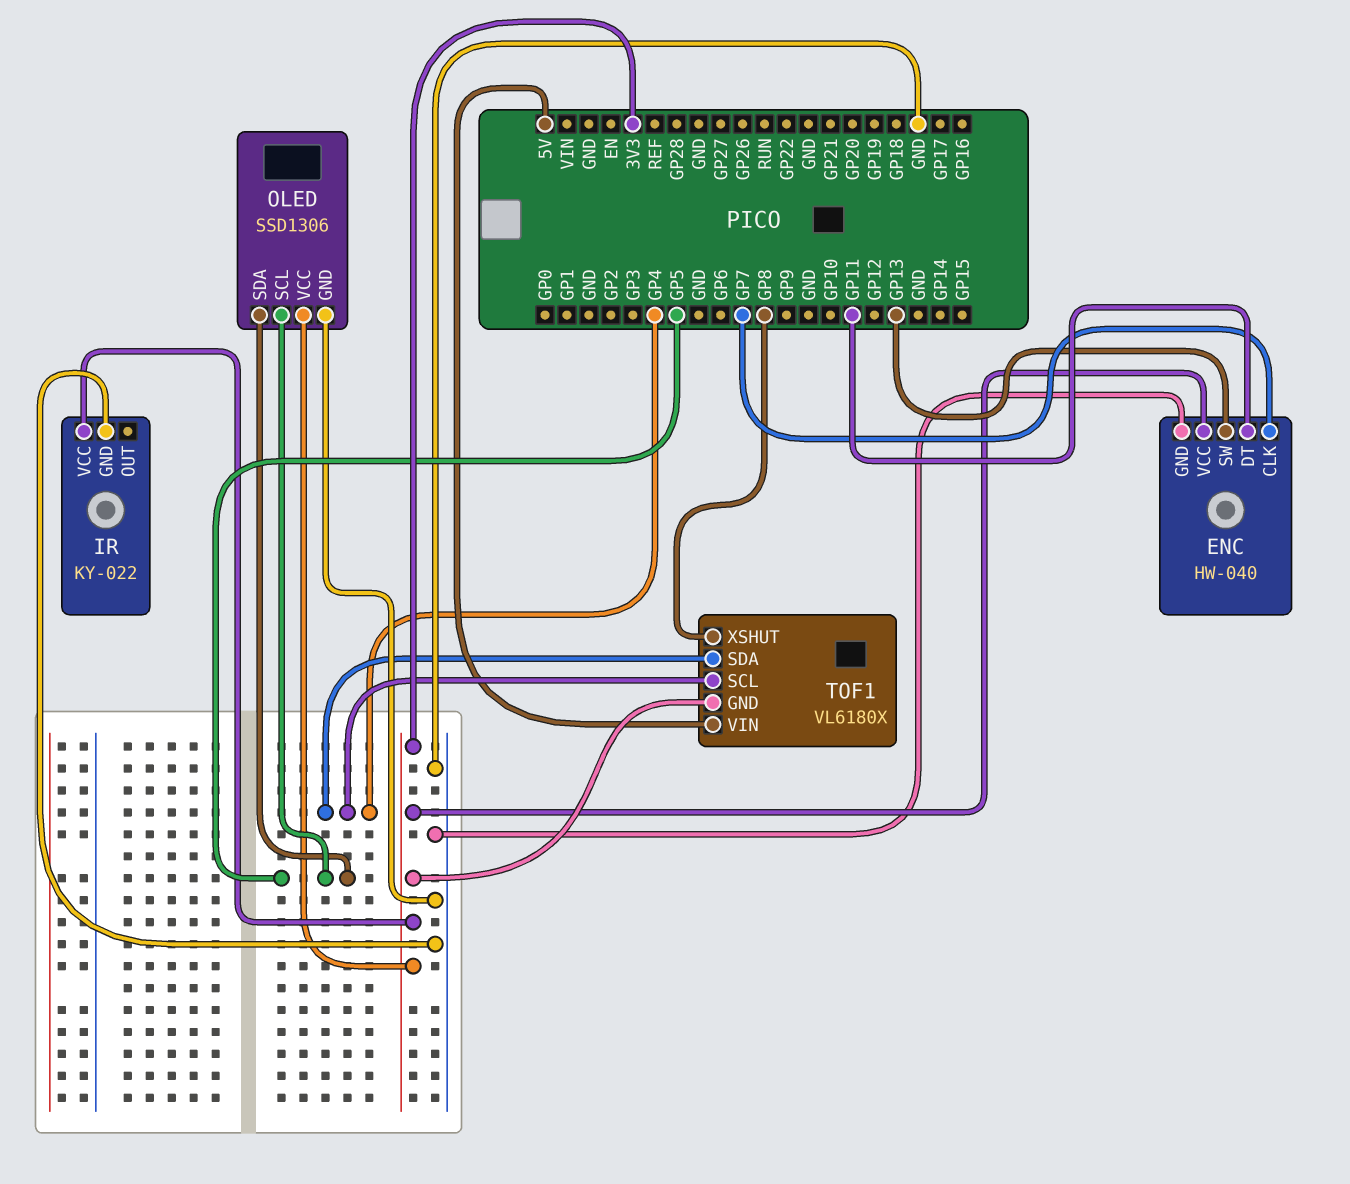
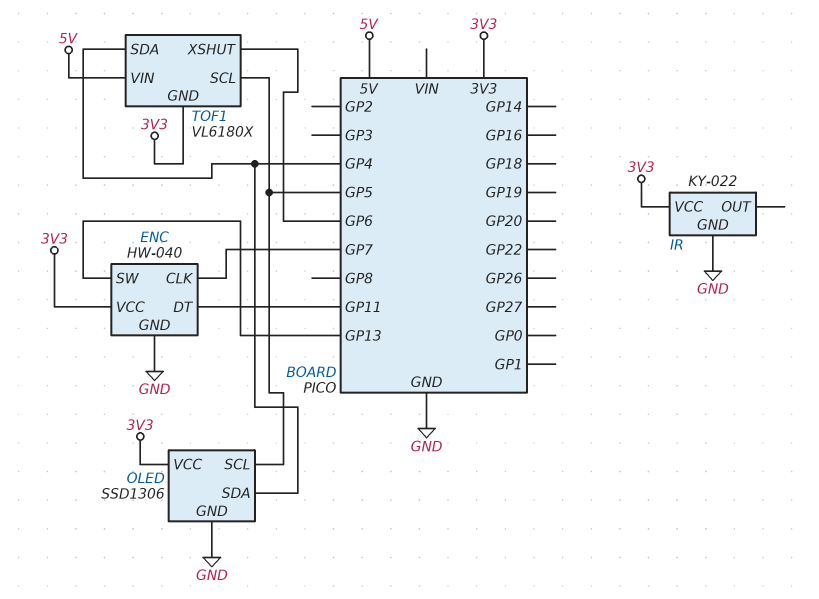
OLED pin SDA: GP5 -> GP4
TOF1 pin SCL: GP4 -> GP5
TOF1 pin XSHUT: GP8 -> GP6

